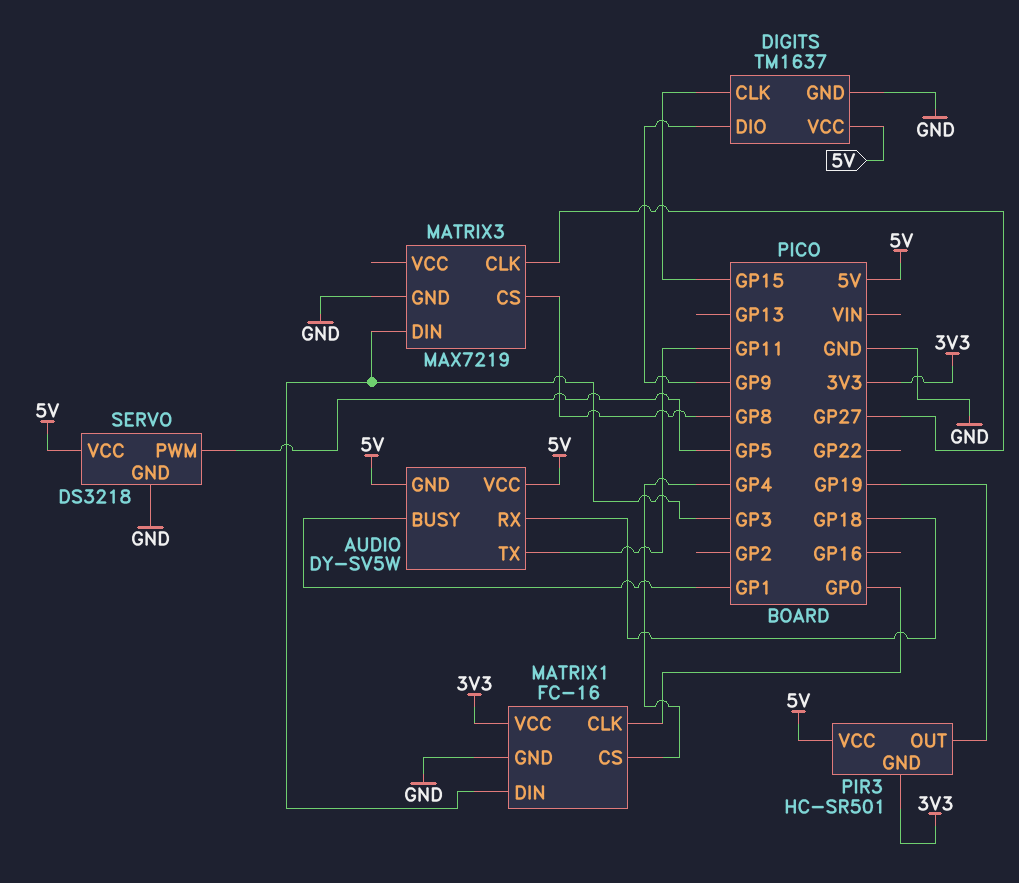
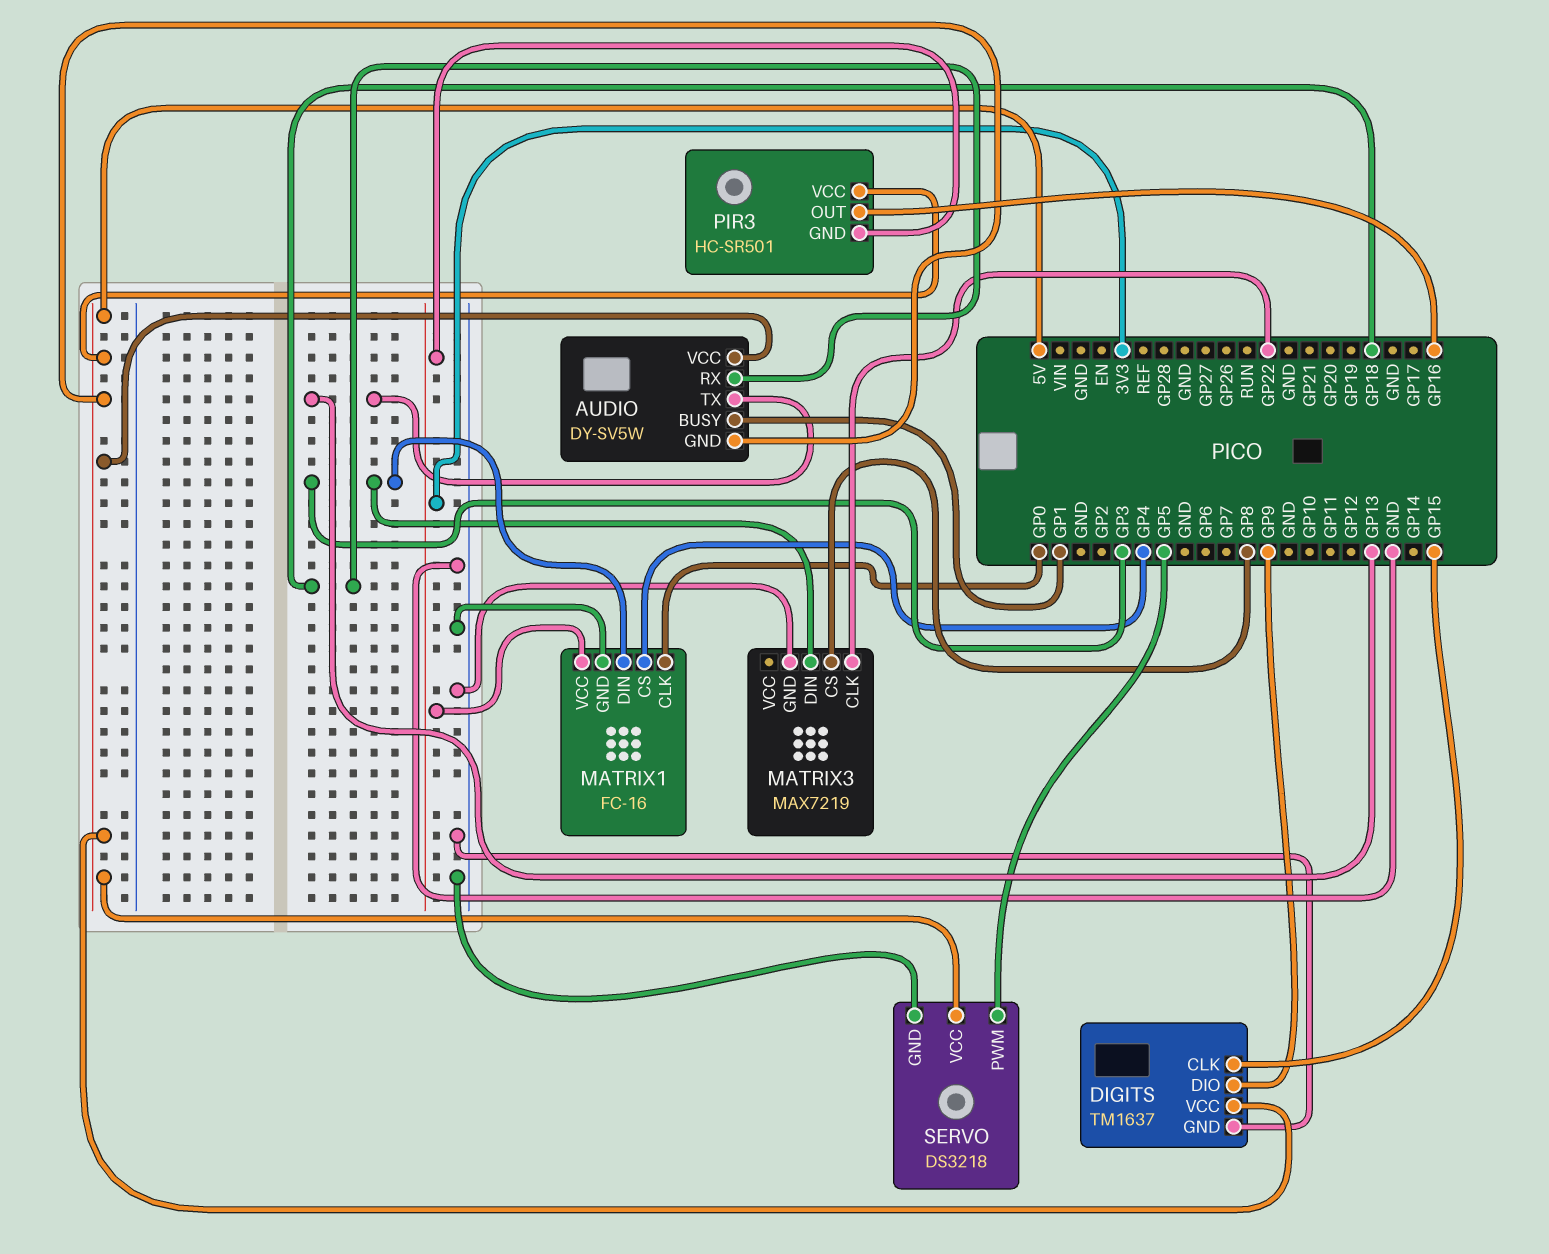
AUDIO pin TX: GP11 -> GP13
MATRIX3 pin CLK: GP27 -> GP22
PIR3 pin OUT: GP19 -> GP16

